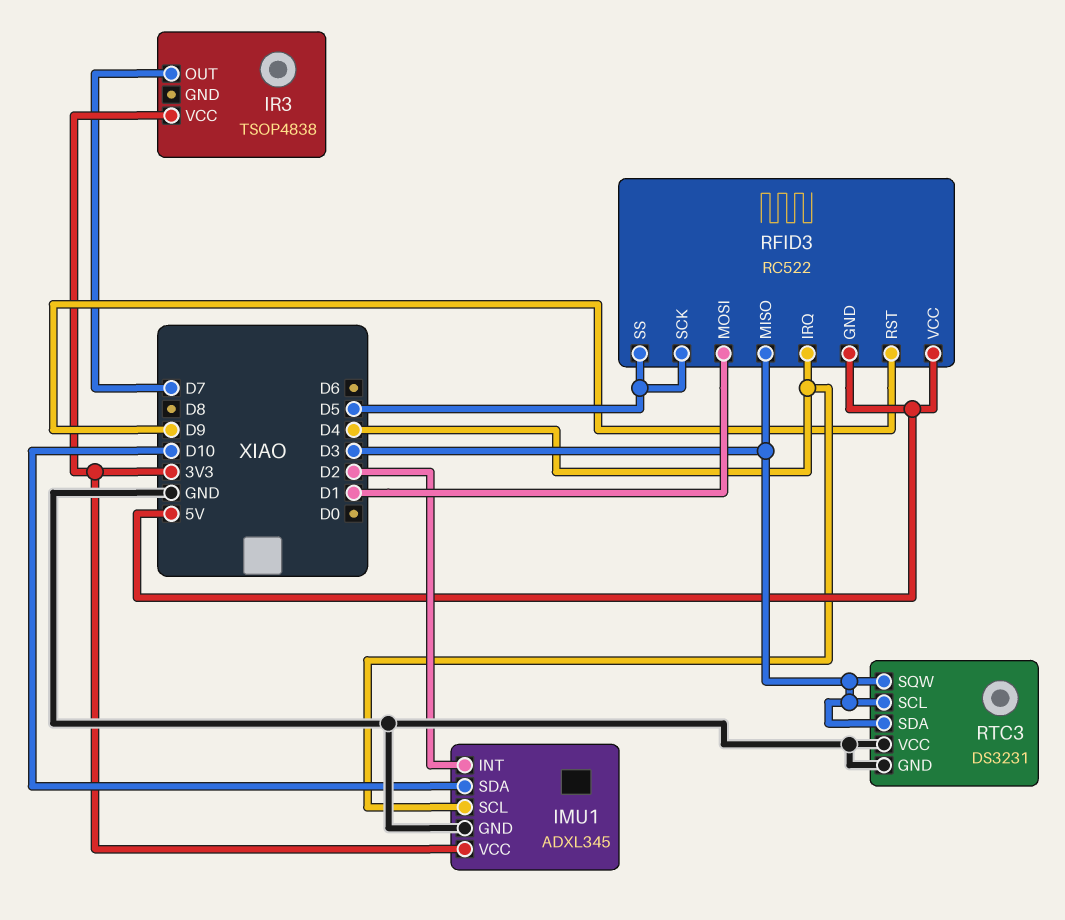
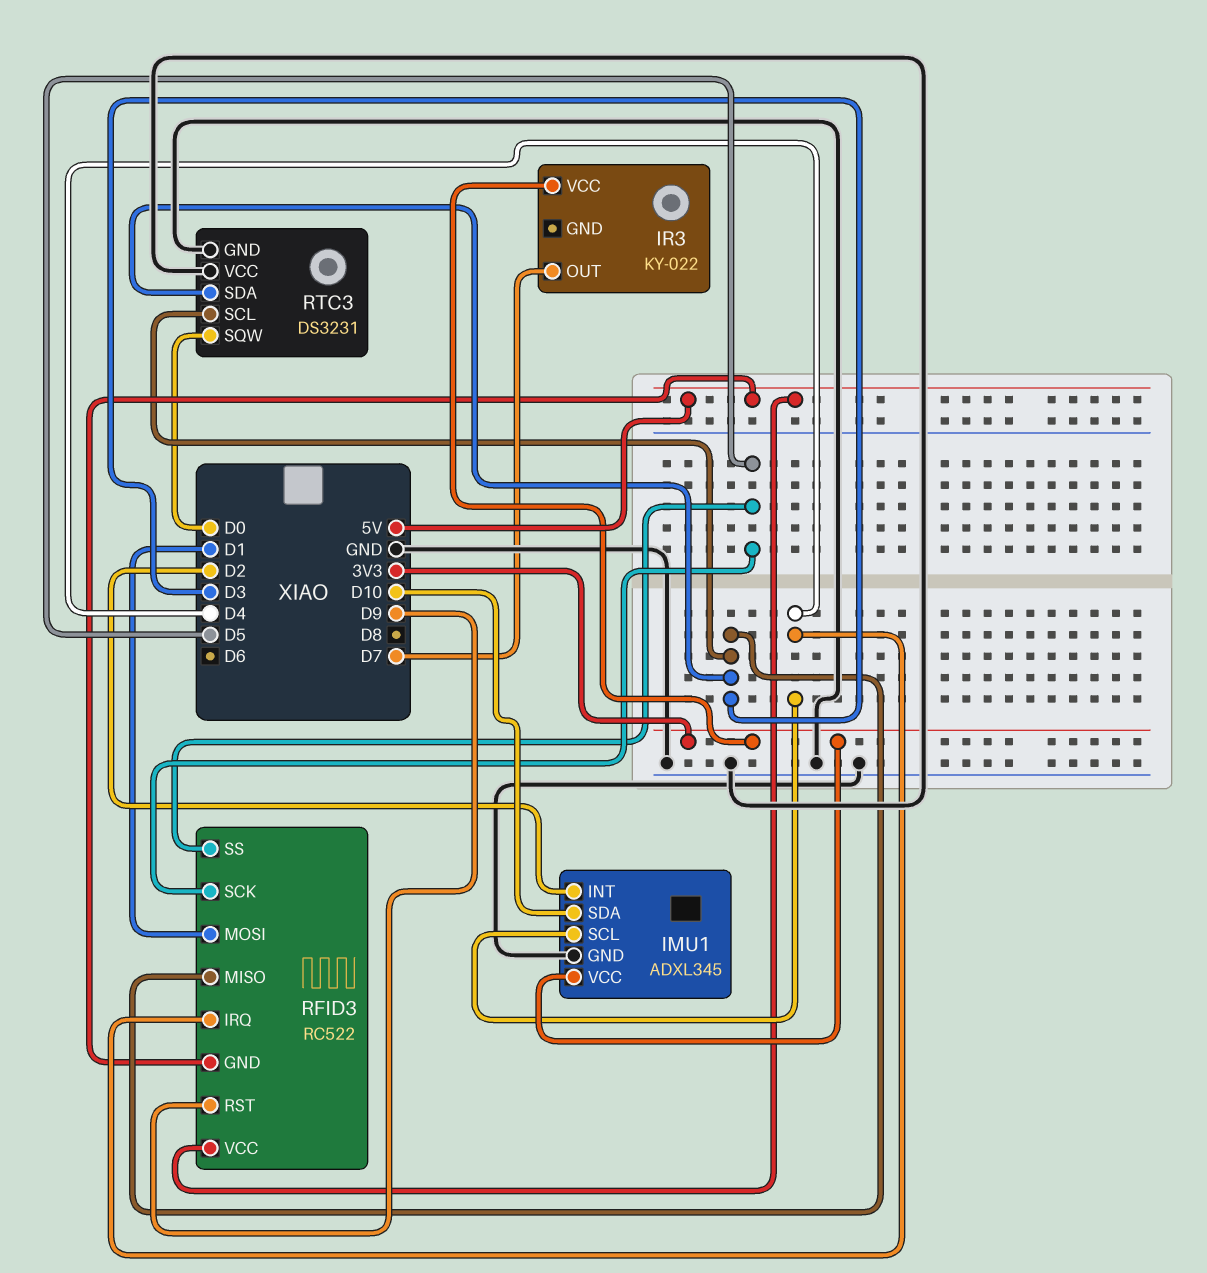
IR3: TSOP4838 -> KY-022
RTC3 pin SQW: D3 -> D0

